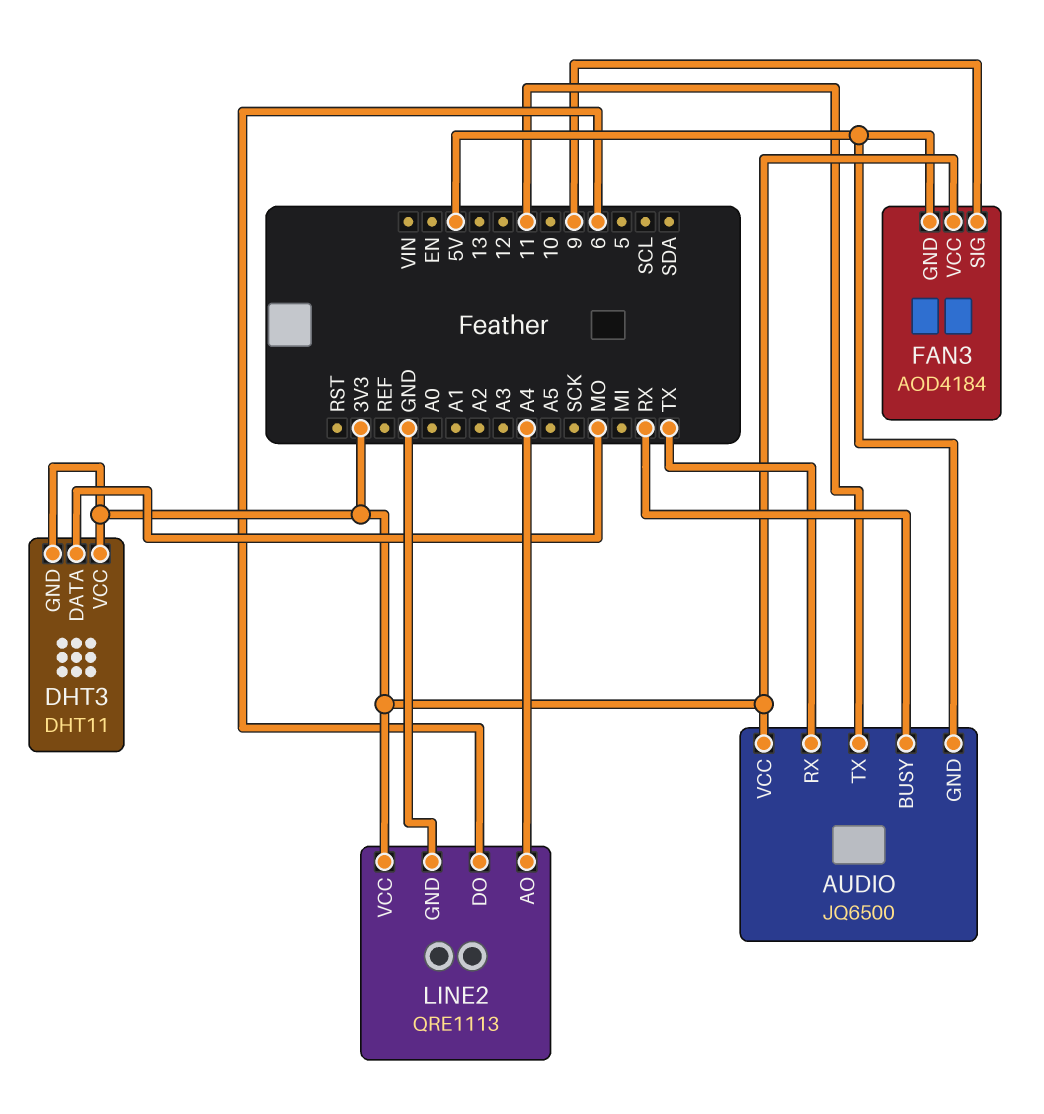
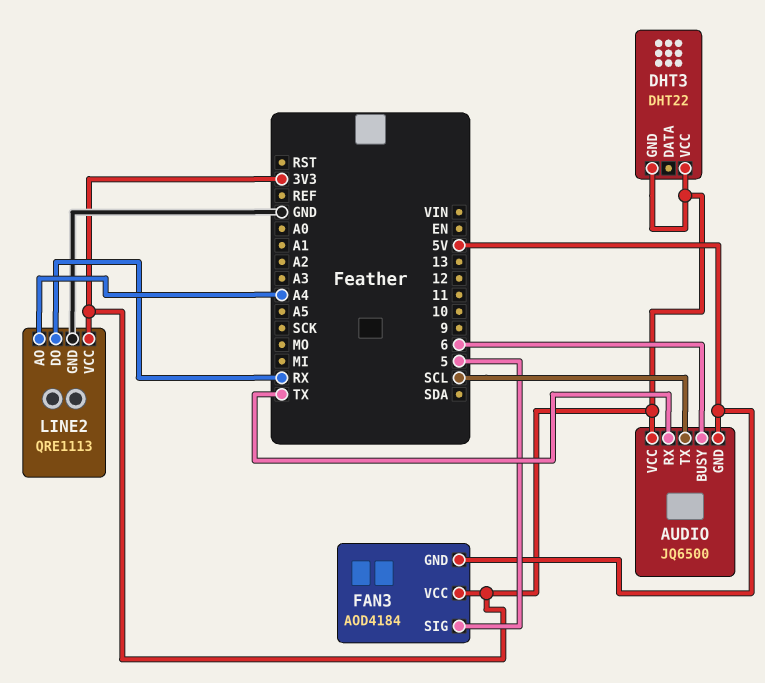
AUDIO pin BUSY: RX -> 6
AUDIO pin TX: 11 -> SCL
DHT3: DHT11 -> DHT22
DHT3 pin DATA: MO -> none
FAN3 pin SIG: 9 -> 5
LINE2 pin DO: 6 -> RX

